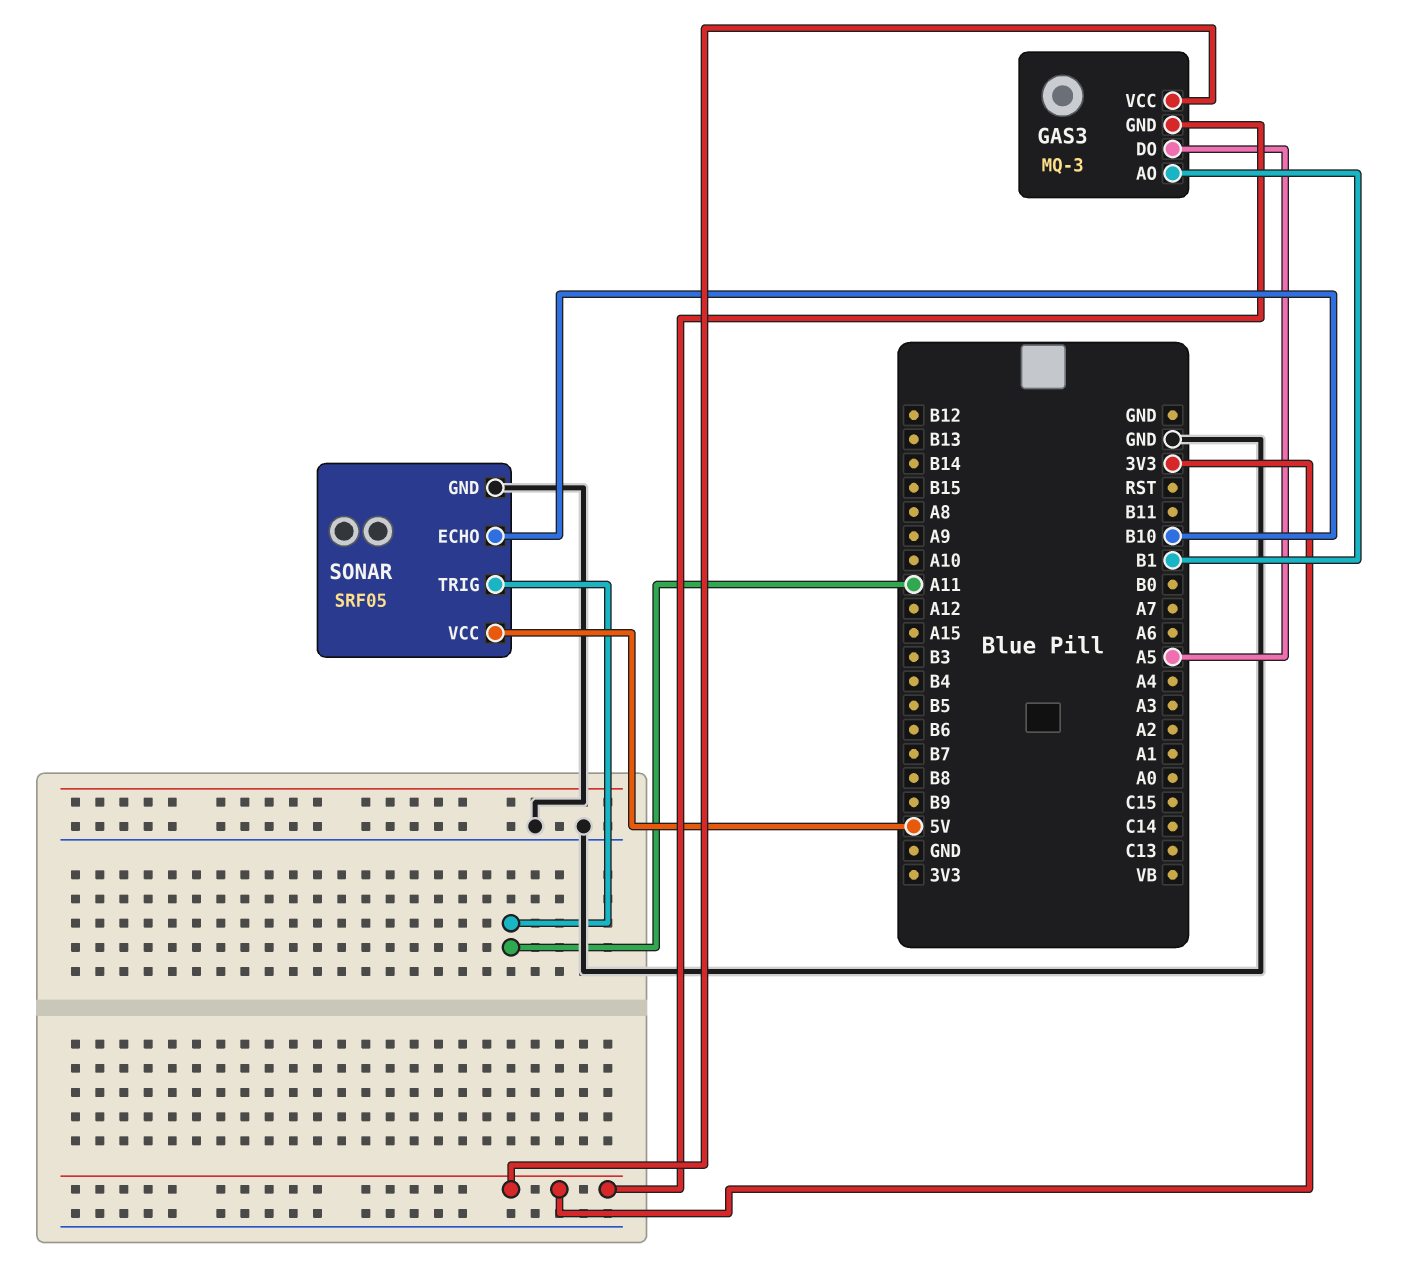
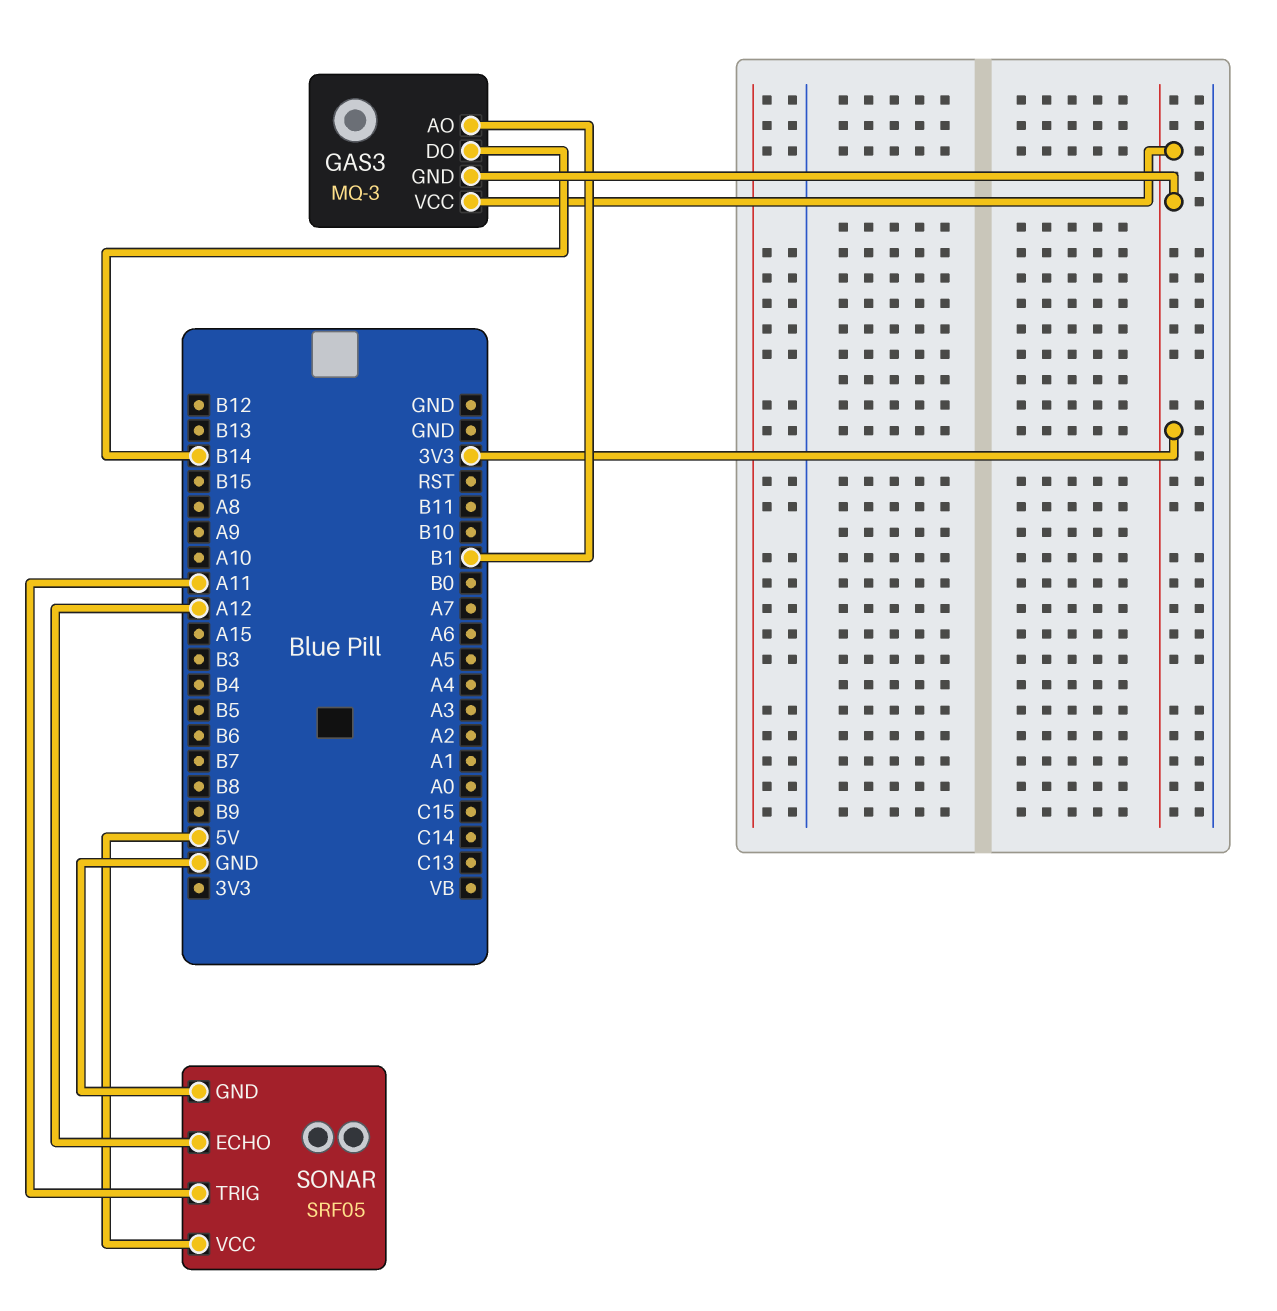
GAS3 pin DO: A5 -> B14
SONAR pin ECHO: B10 -> A12

